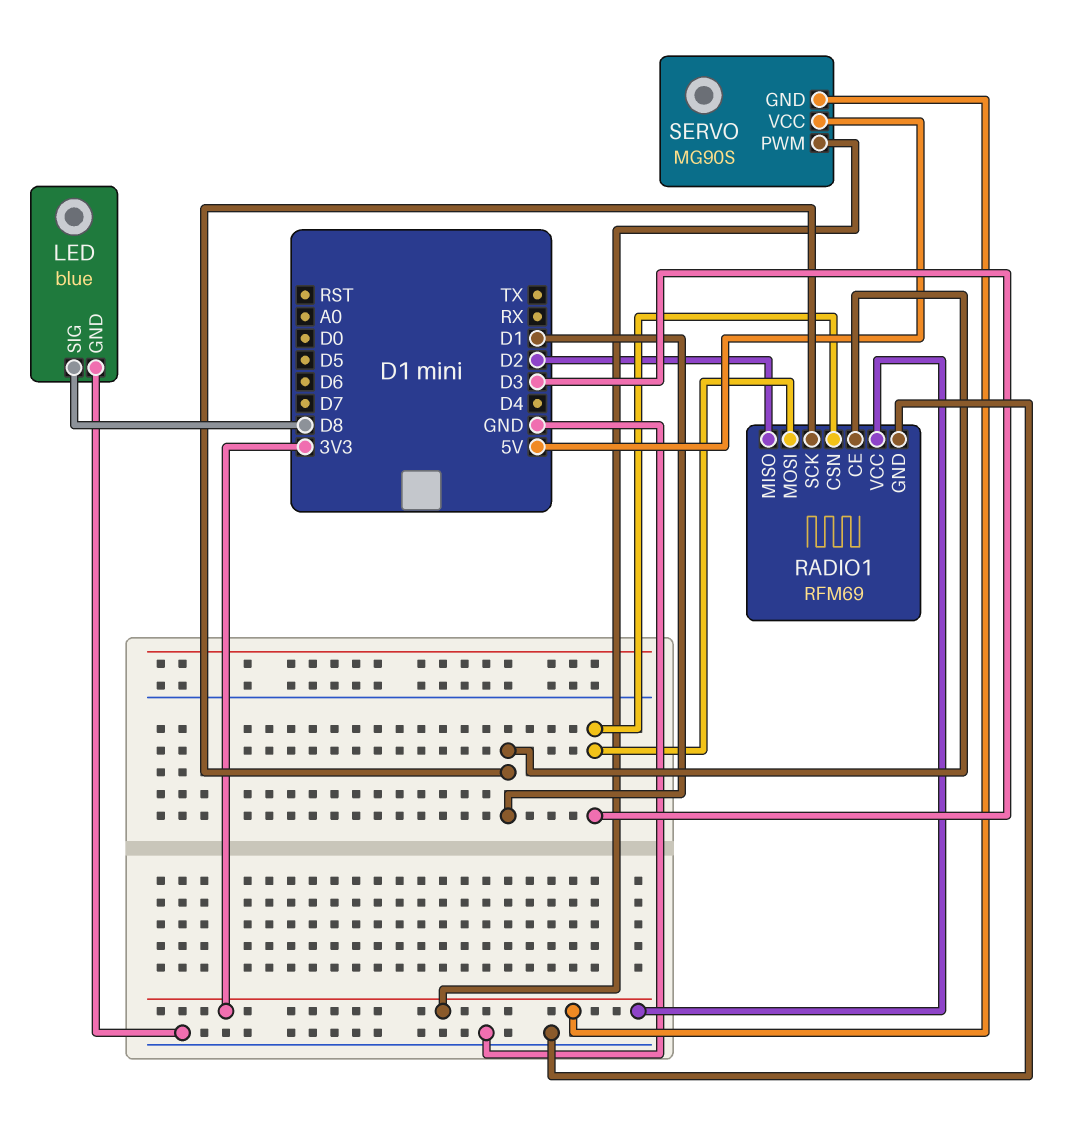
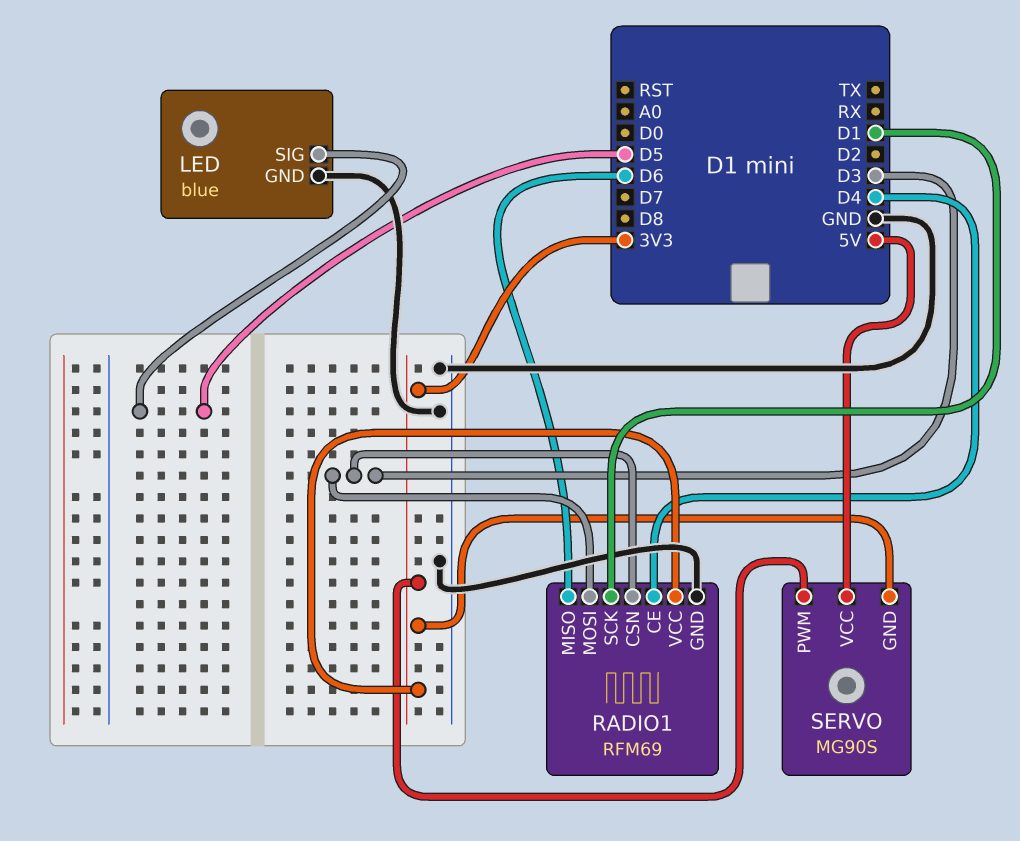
LED pin SIG: D8 -> D5
RADIO1 pin CE: D1 -> D4
RADIO1 pin MISO: D2 -> D6

